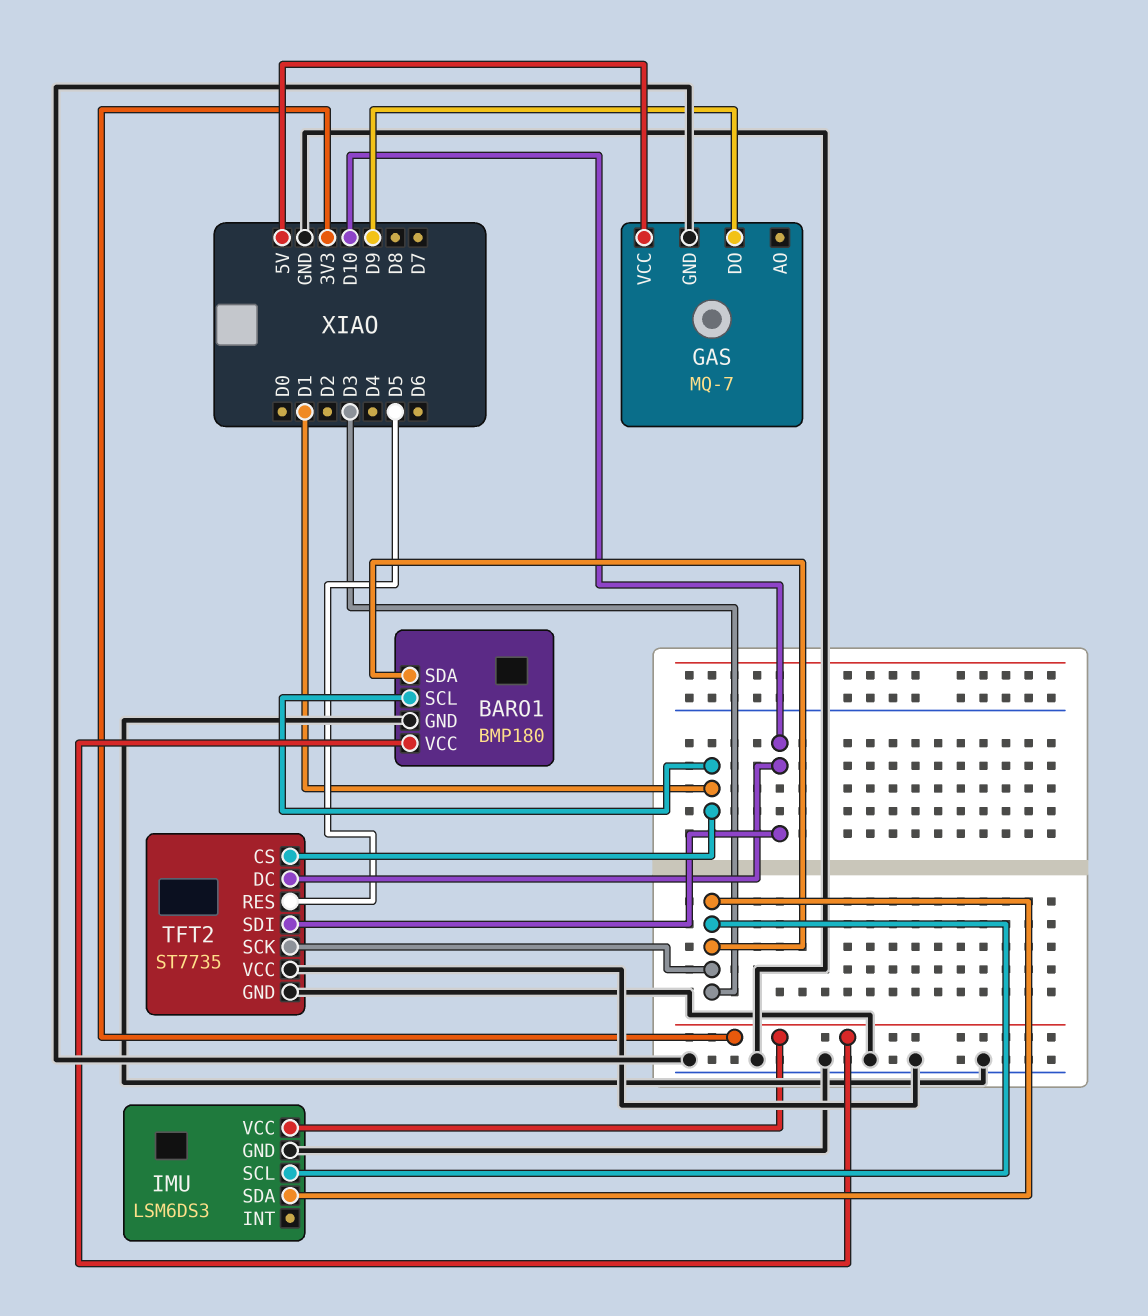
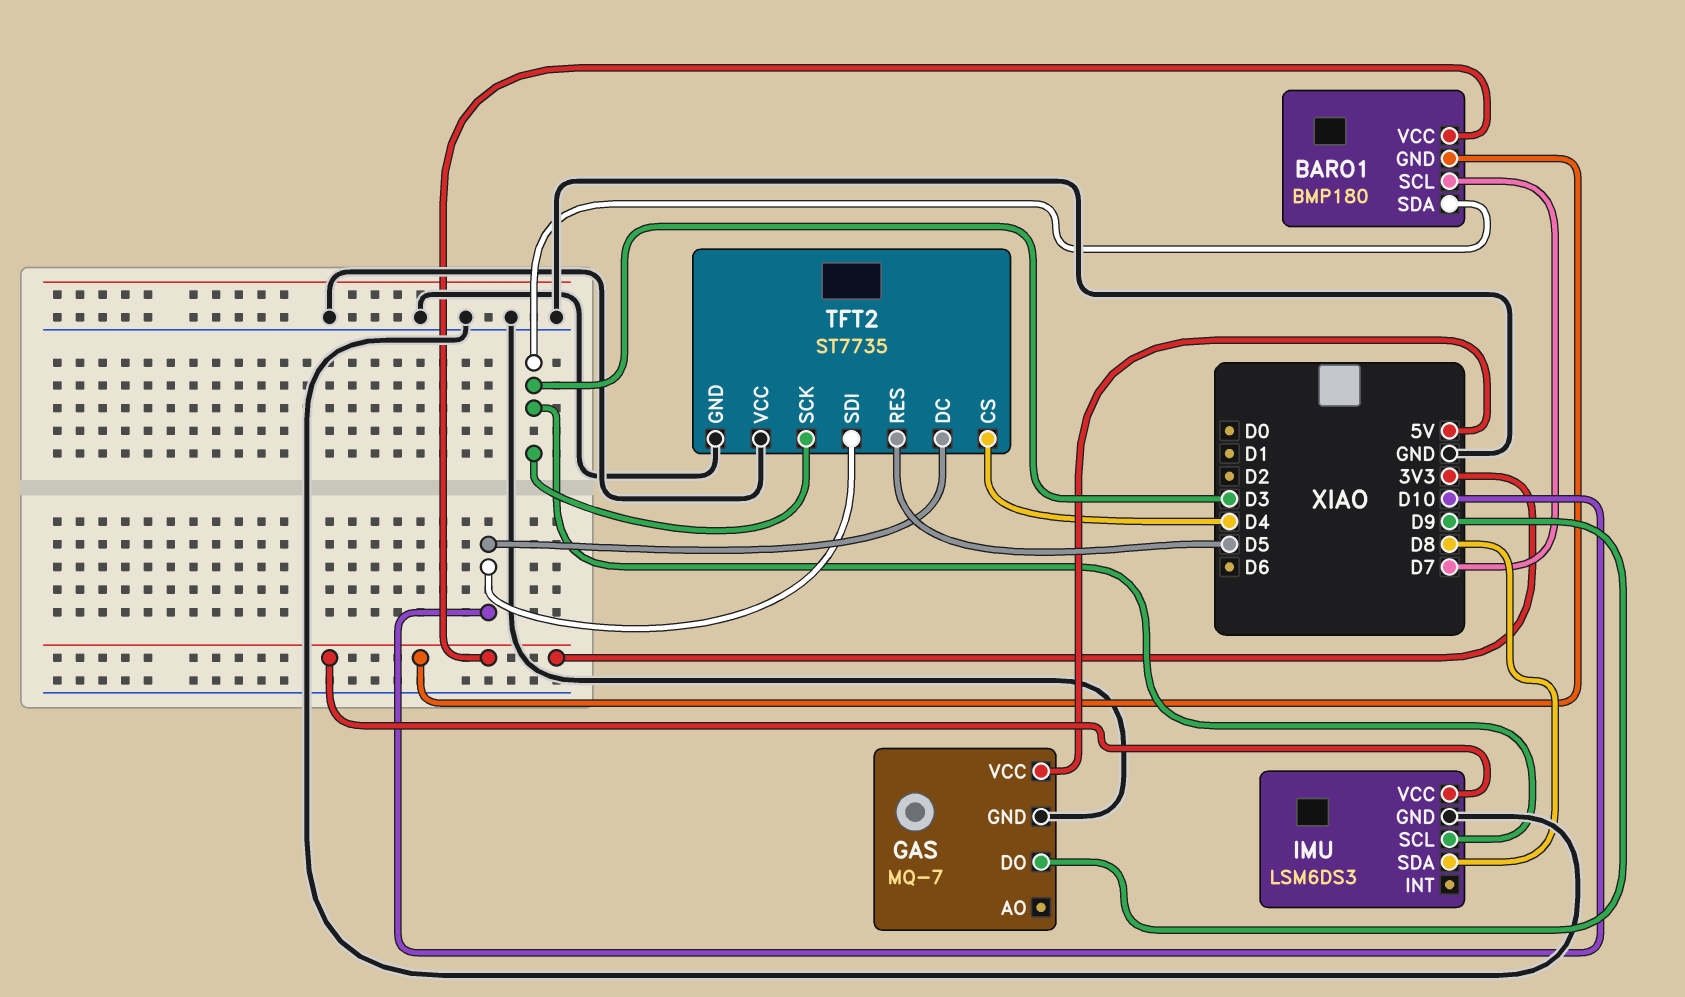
BARO1 pin GND: GND -> 3V3
BARO1 pin SCL: D1 -> D7
IMU pin SDA: D3 -> D8
TFT2 pin CS: D1 -> D4

